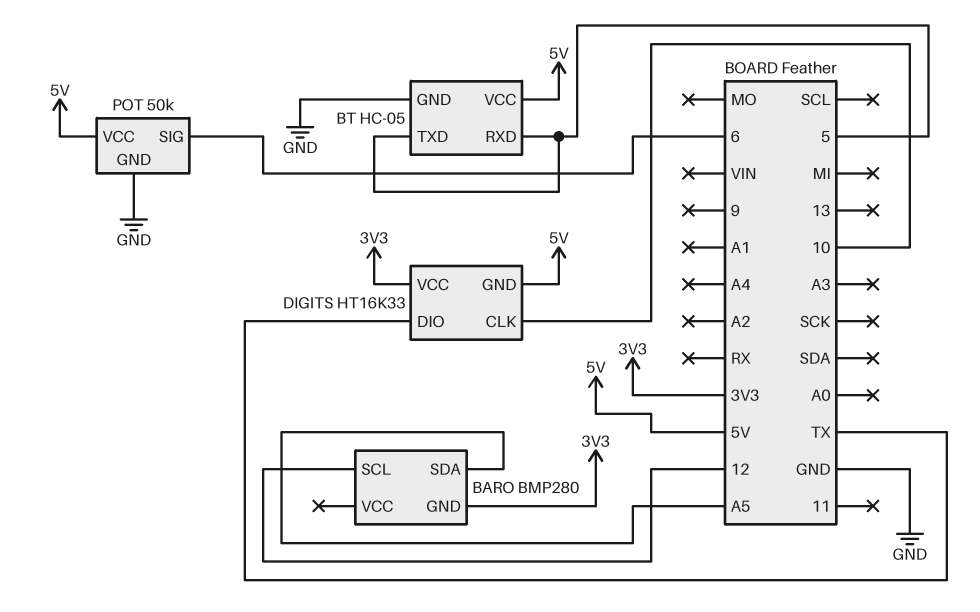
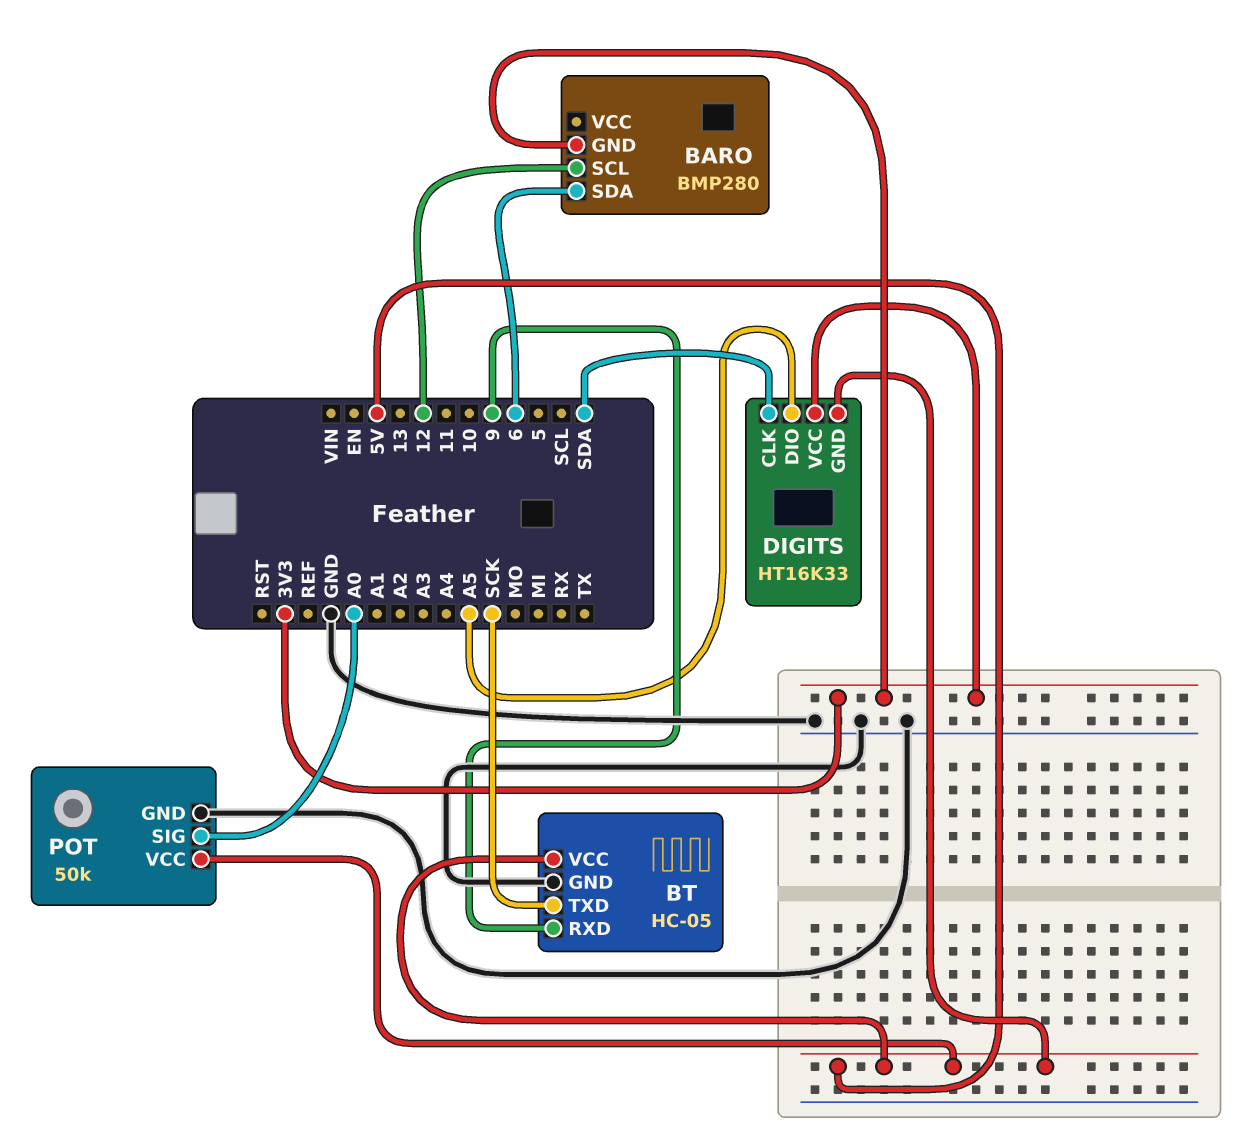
BARO pin SDA: A5 -> 6
BT pin RXD: 5 -> 9
BT pin TXD: 5 -> SCK
DIGITS pin CLK: 10 -> SDA
DIGITS pin DIO: TX -> A5
POT pin SIG: 6 -> A0

